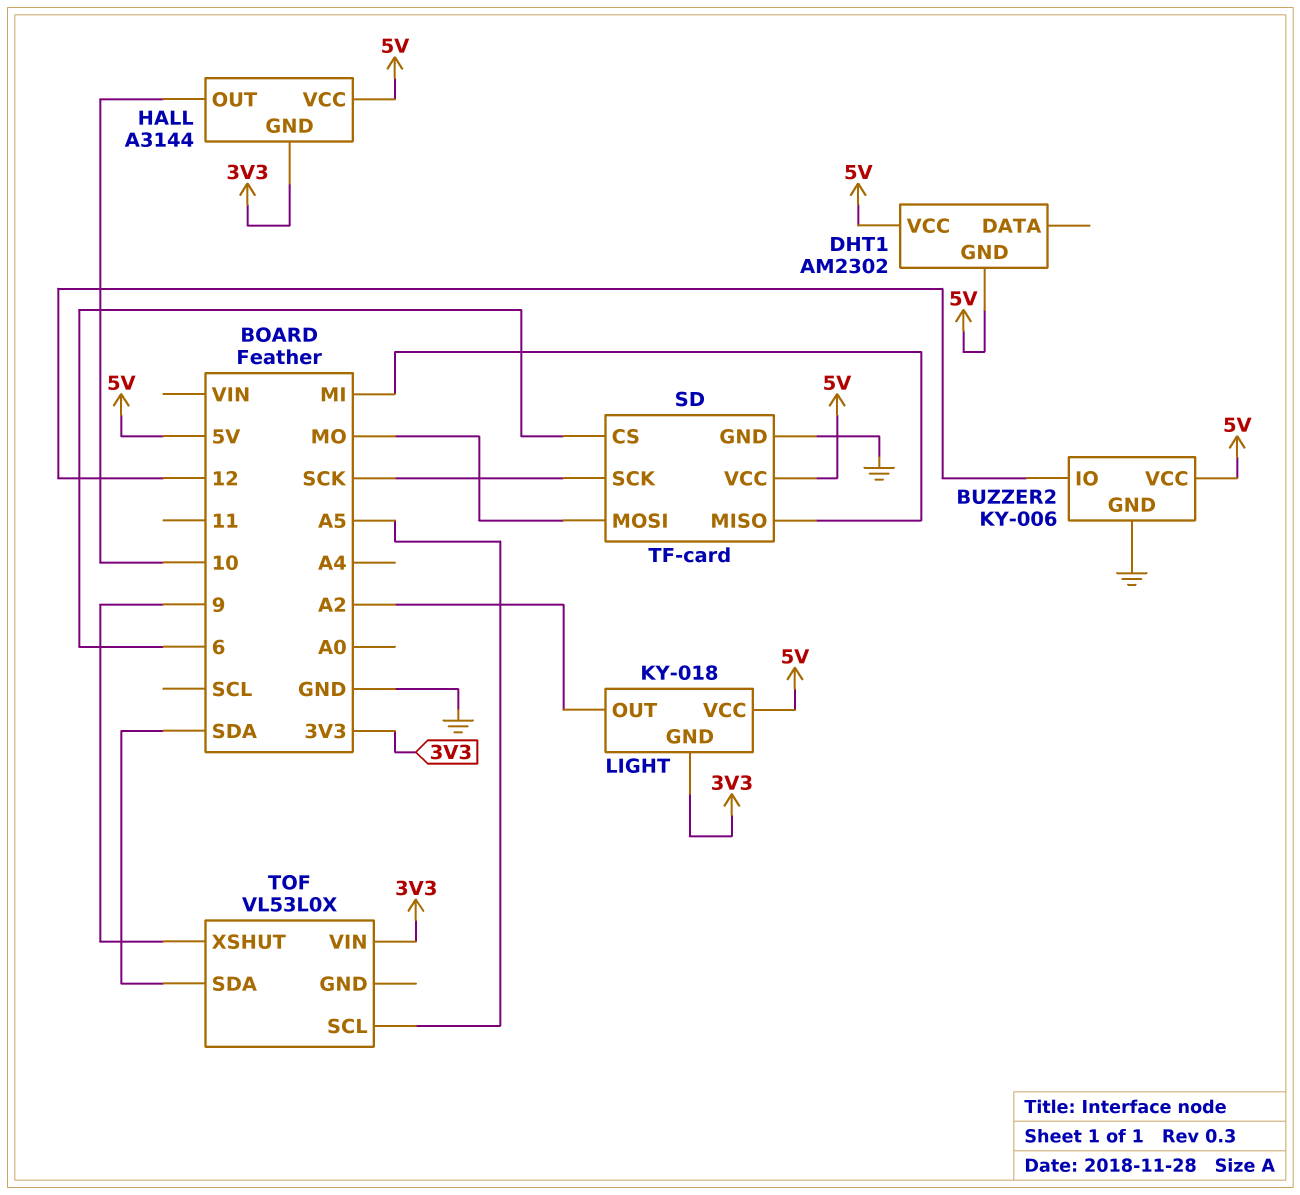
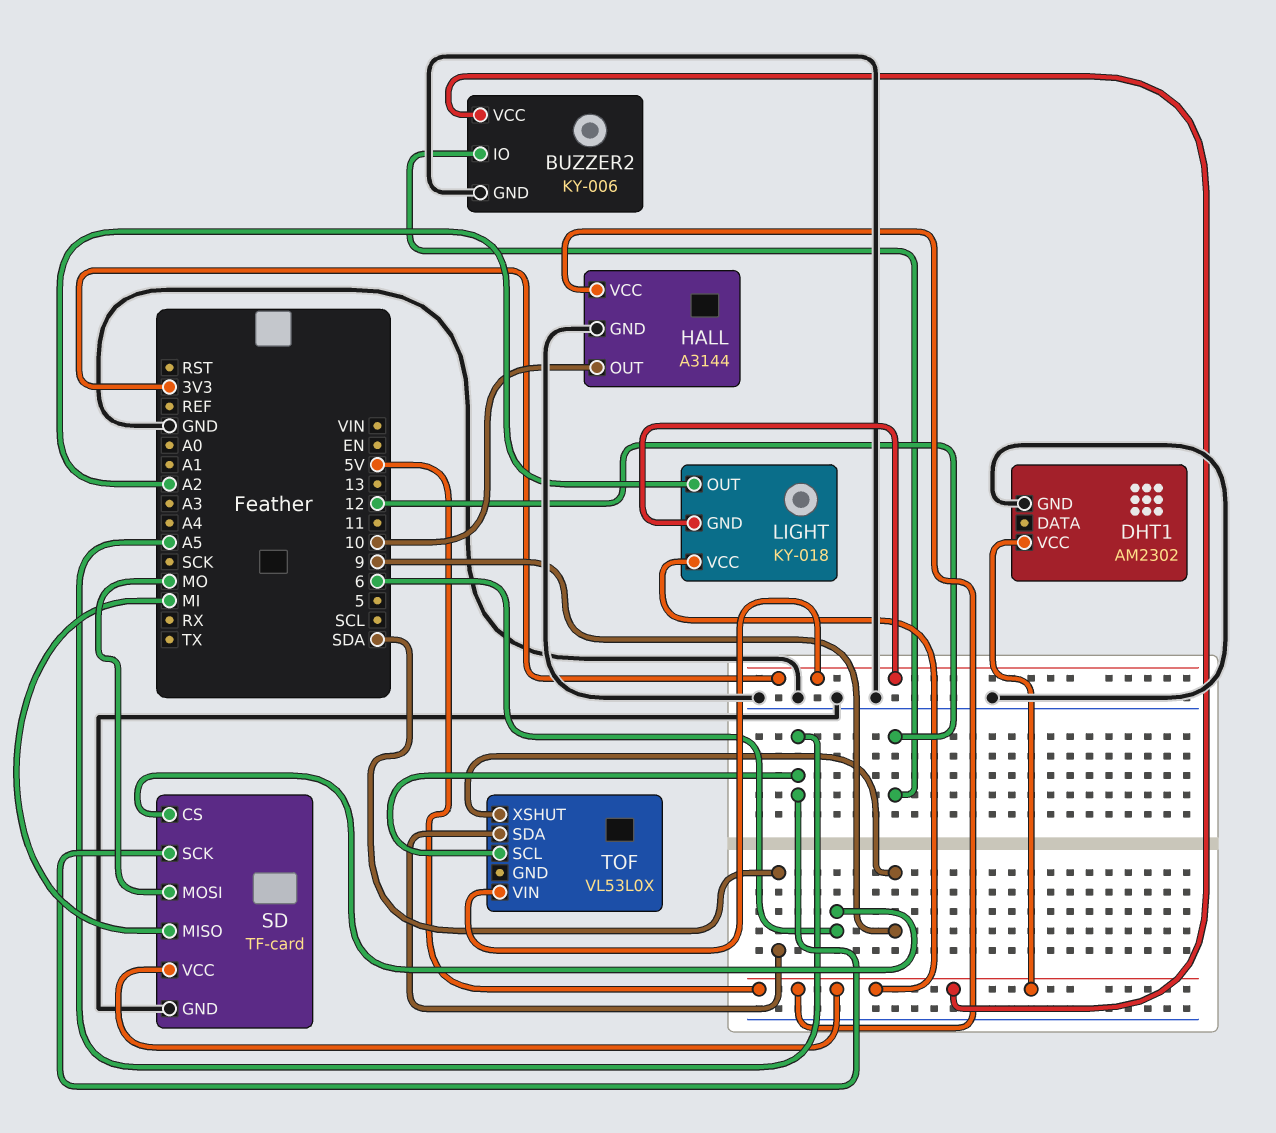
DHT1 pin GND: 5V -> GND
HALL pin GND: 3V3 -> GND
SD pin SCK: SCK -> A5

